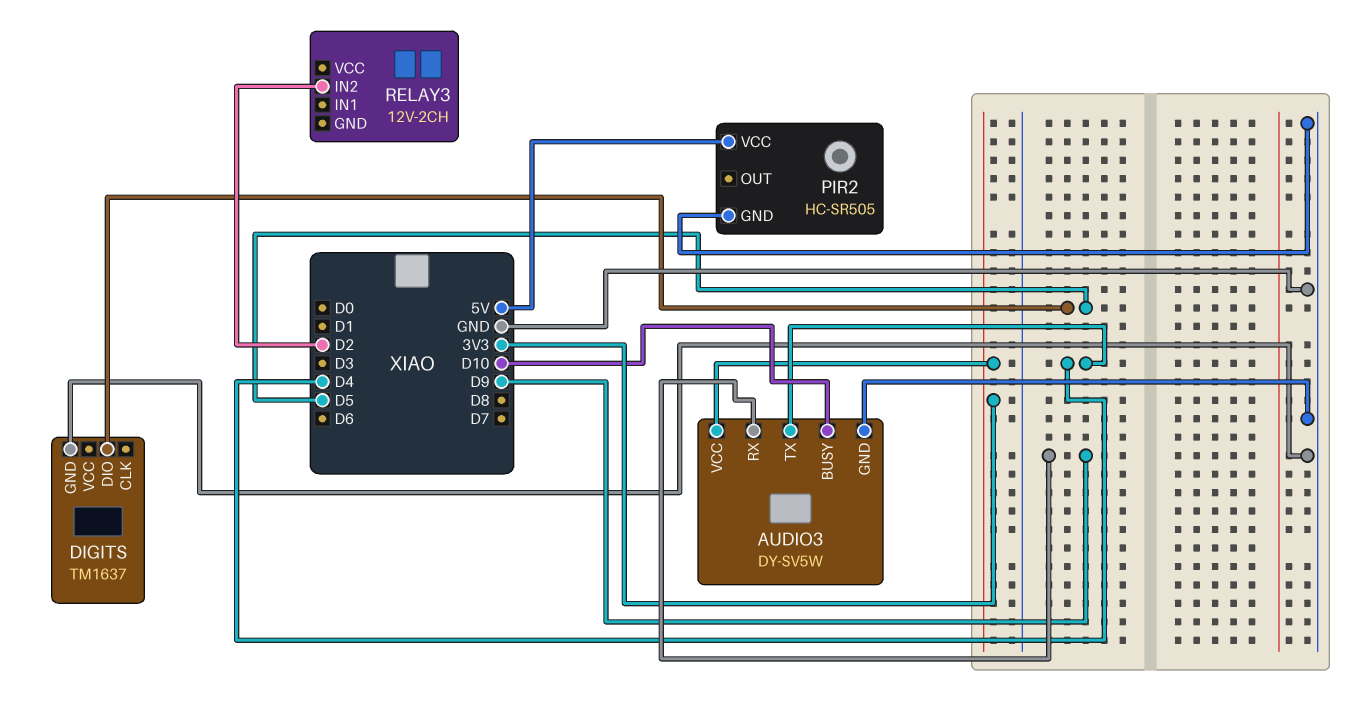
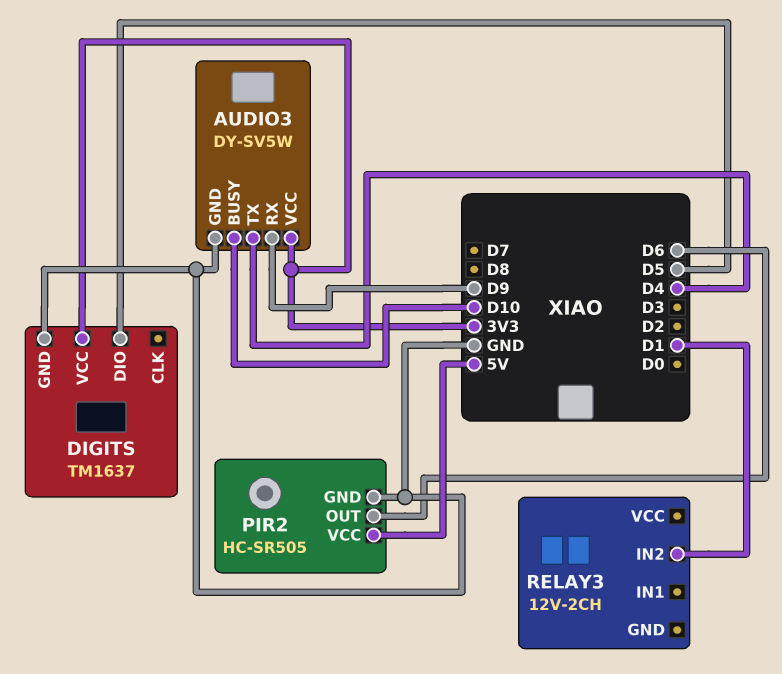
DIGITS pin VCC: none -> 3V3
PIR2 pin OUT: none -> D6
RELAY3 pin IN2: D2 -> D1

